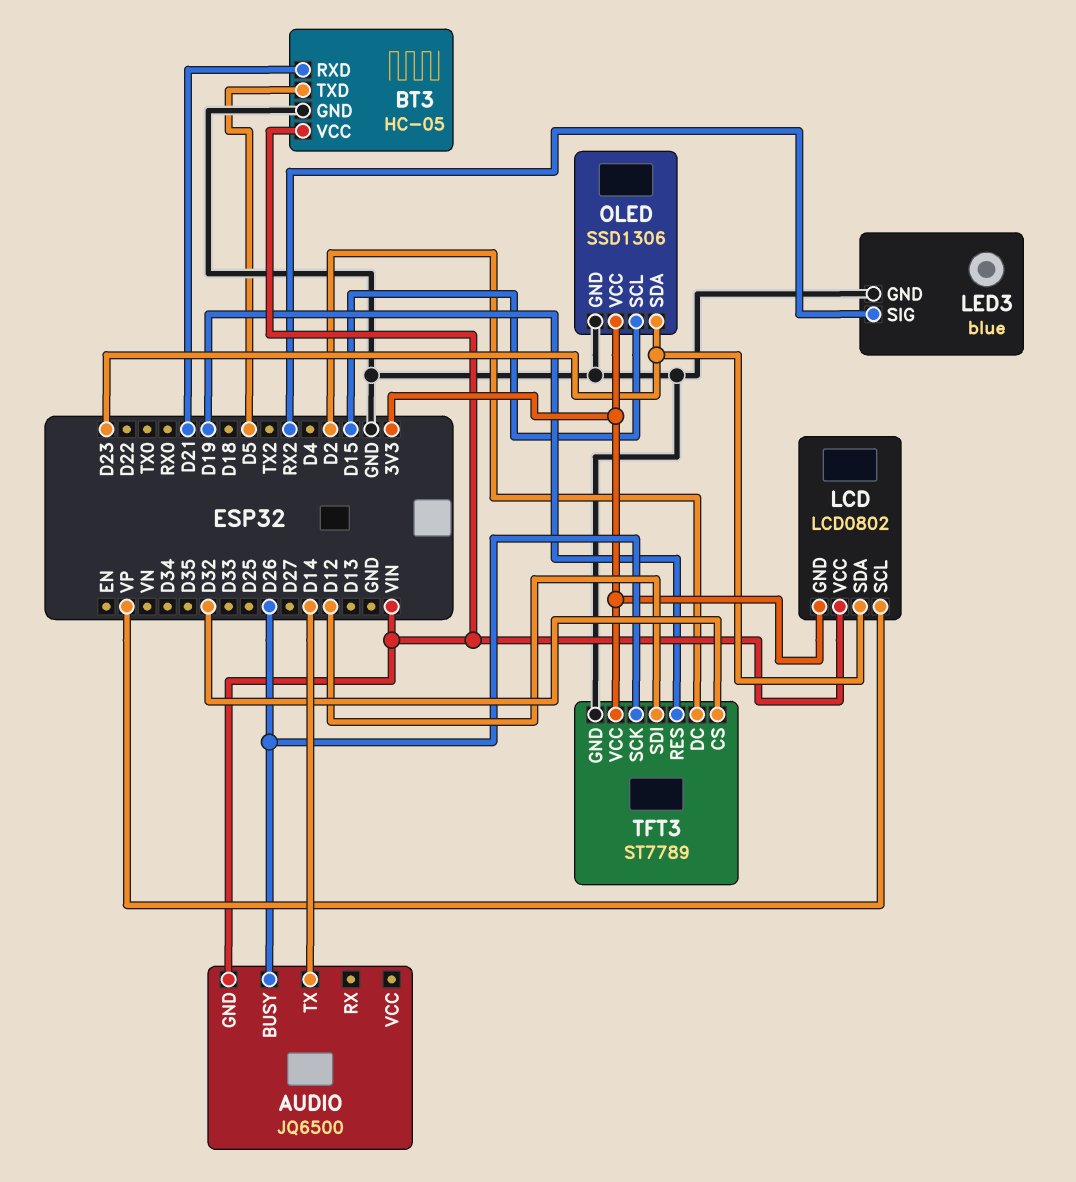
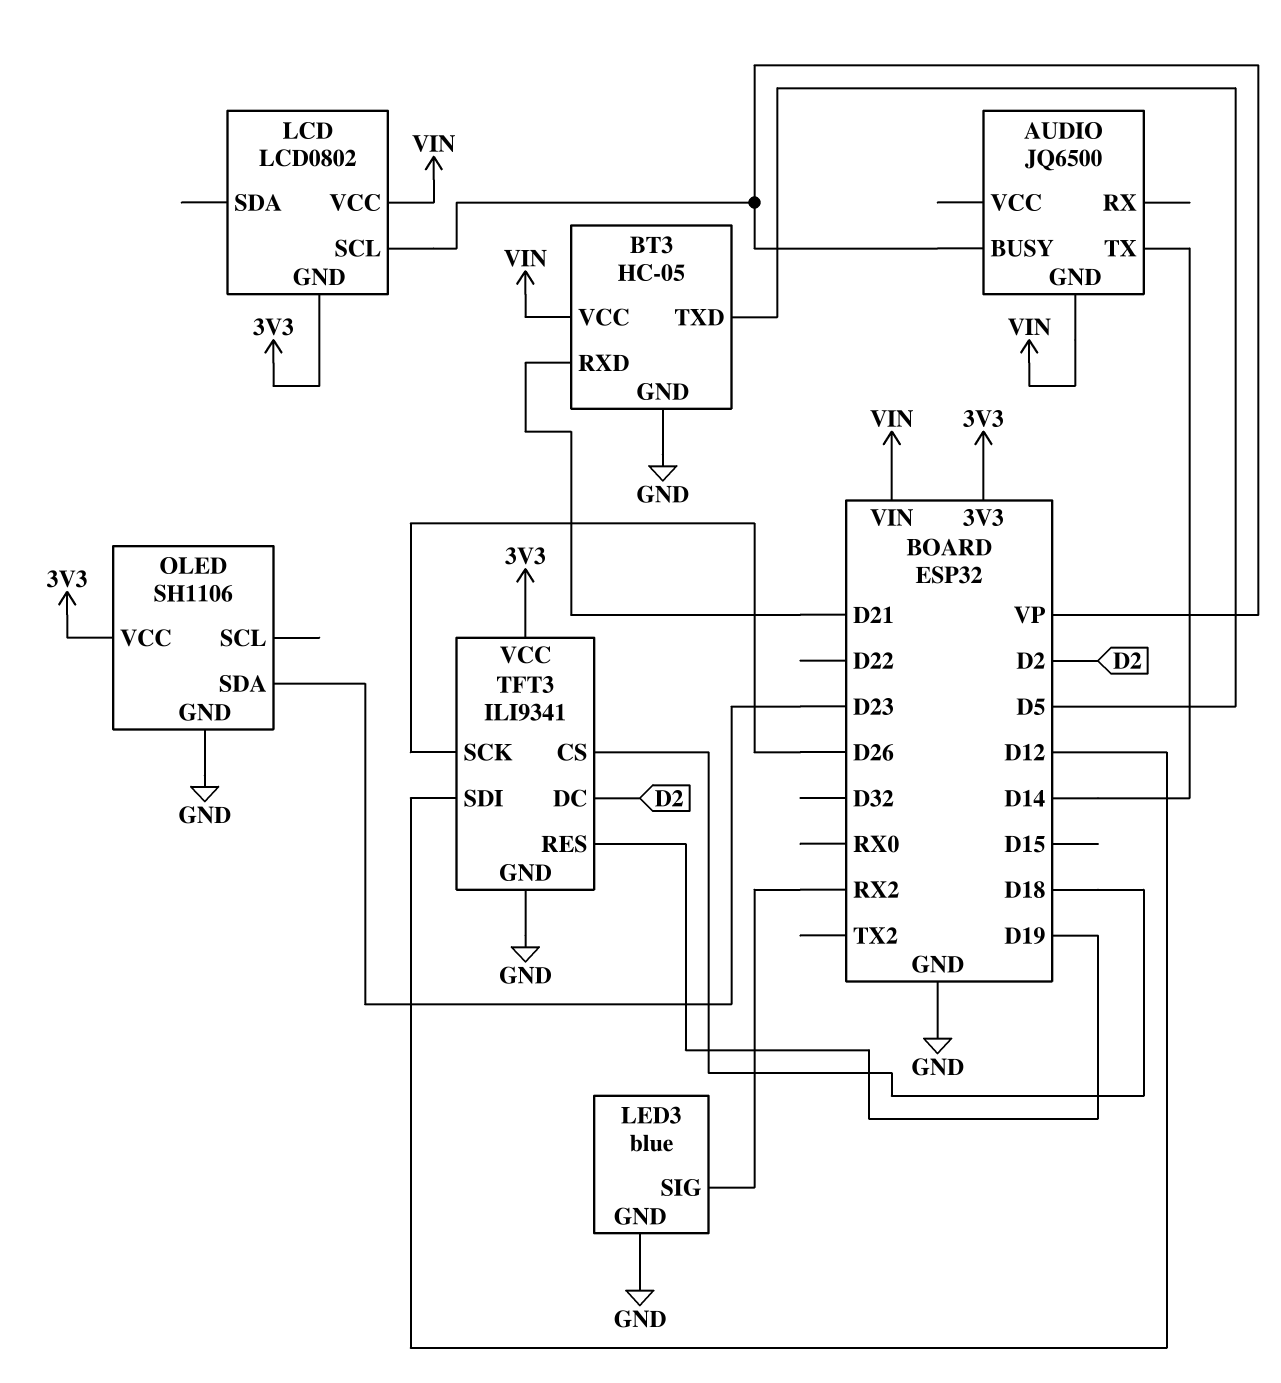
AUDIO pin BUSY: D26 -> VP
LCD pin SDA: D23 -> none
OLED: SSD1306 -> SH1106
OLED pin SCL: D15 -> none
TFT3: ST7789 -> ILI9341
TFT3 pin CS: D32 -> D18

